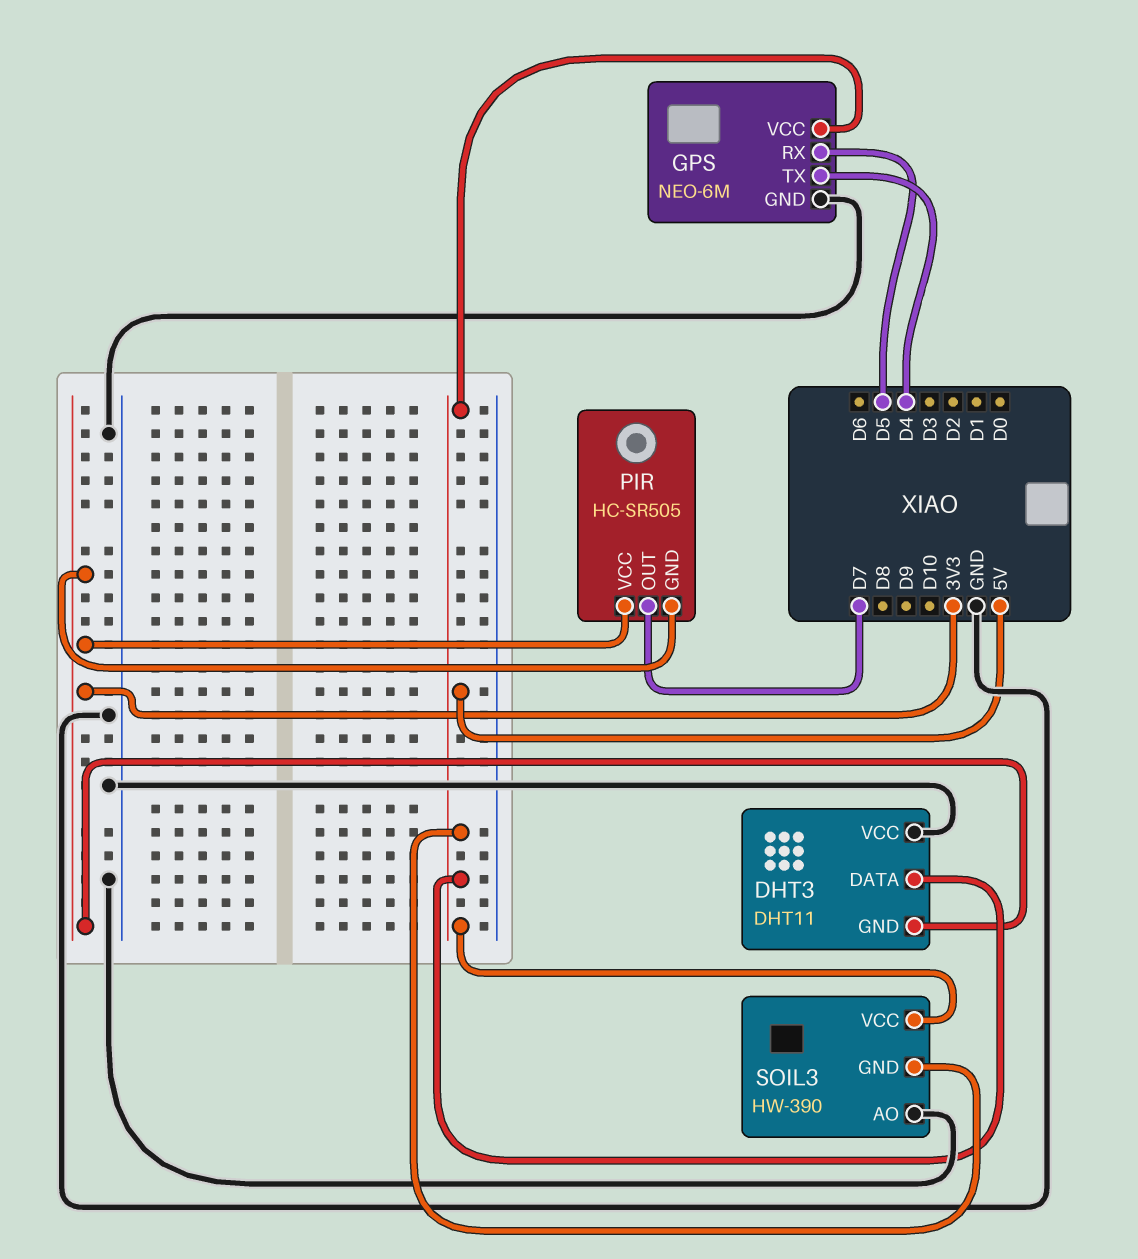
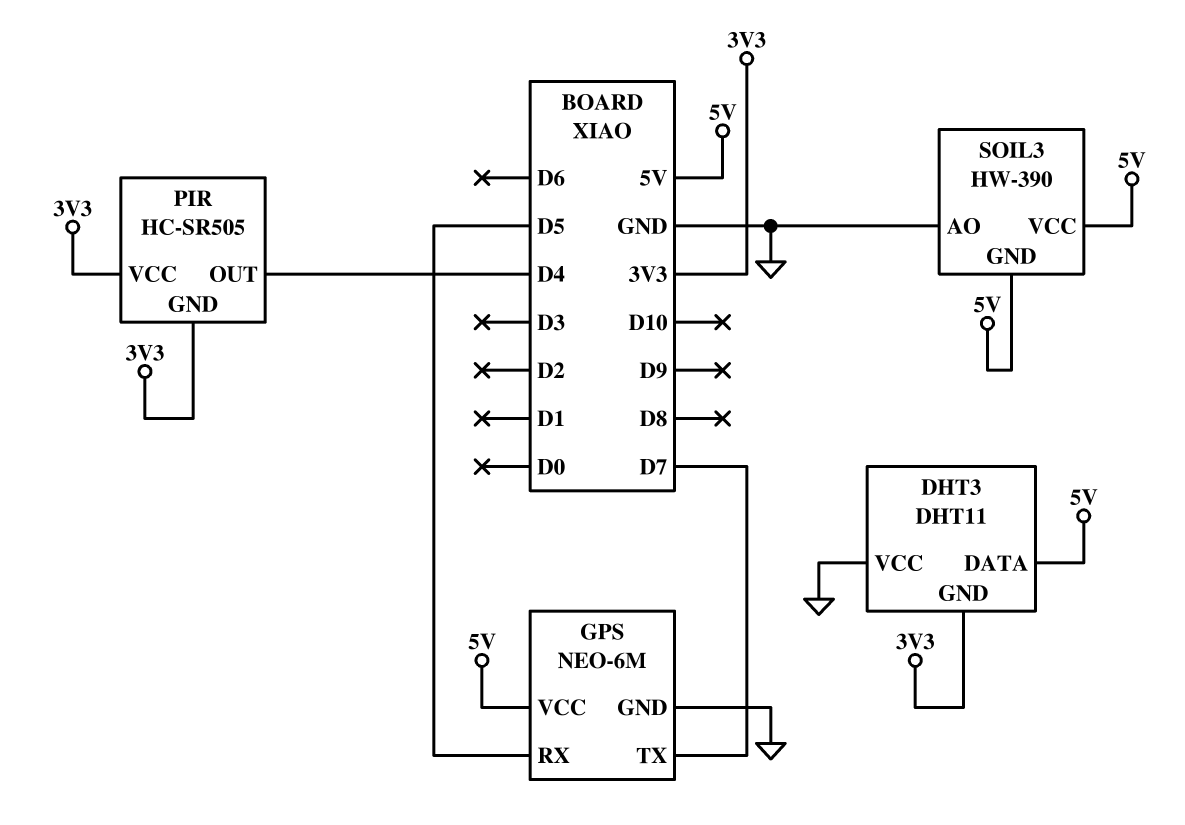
GPS pin TX: D4 -> D7
PIR pin OUT: D7 -> D4

